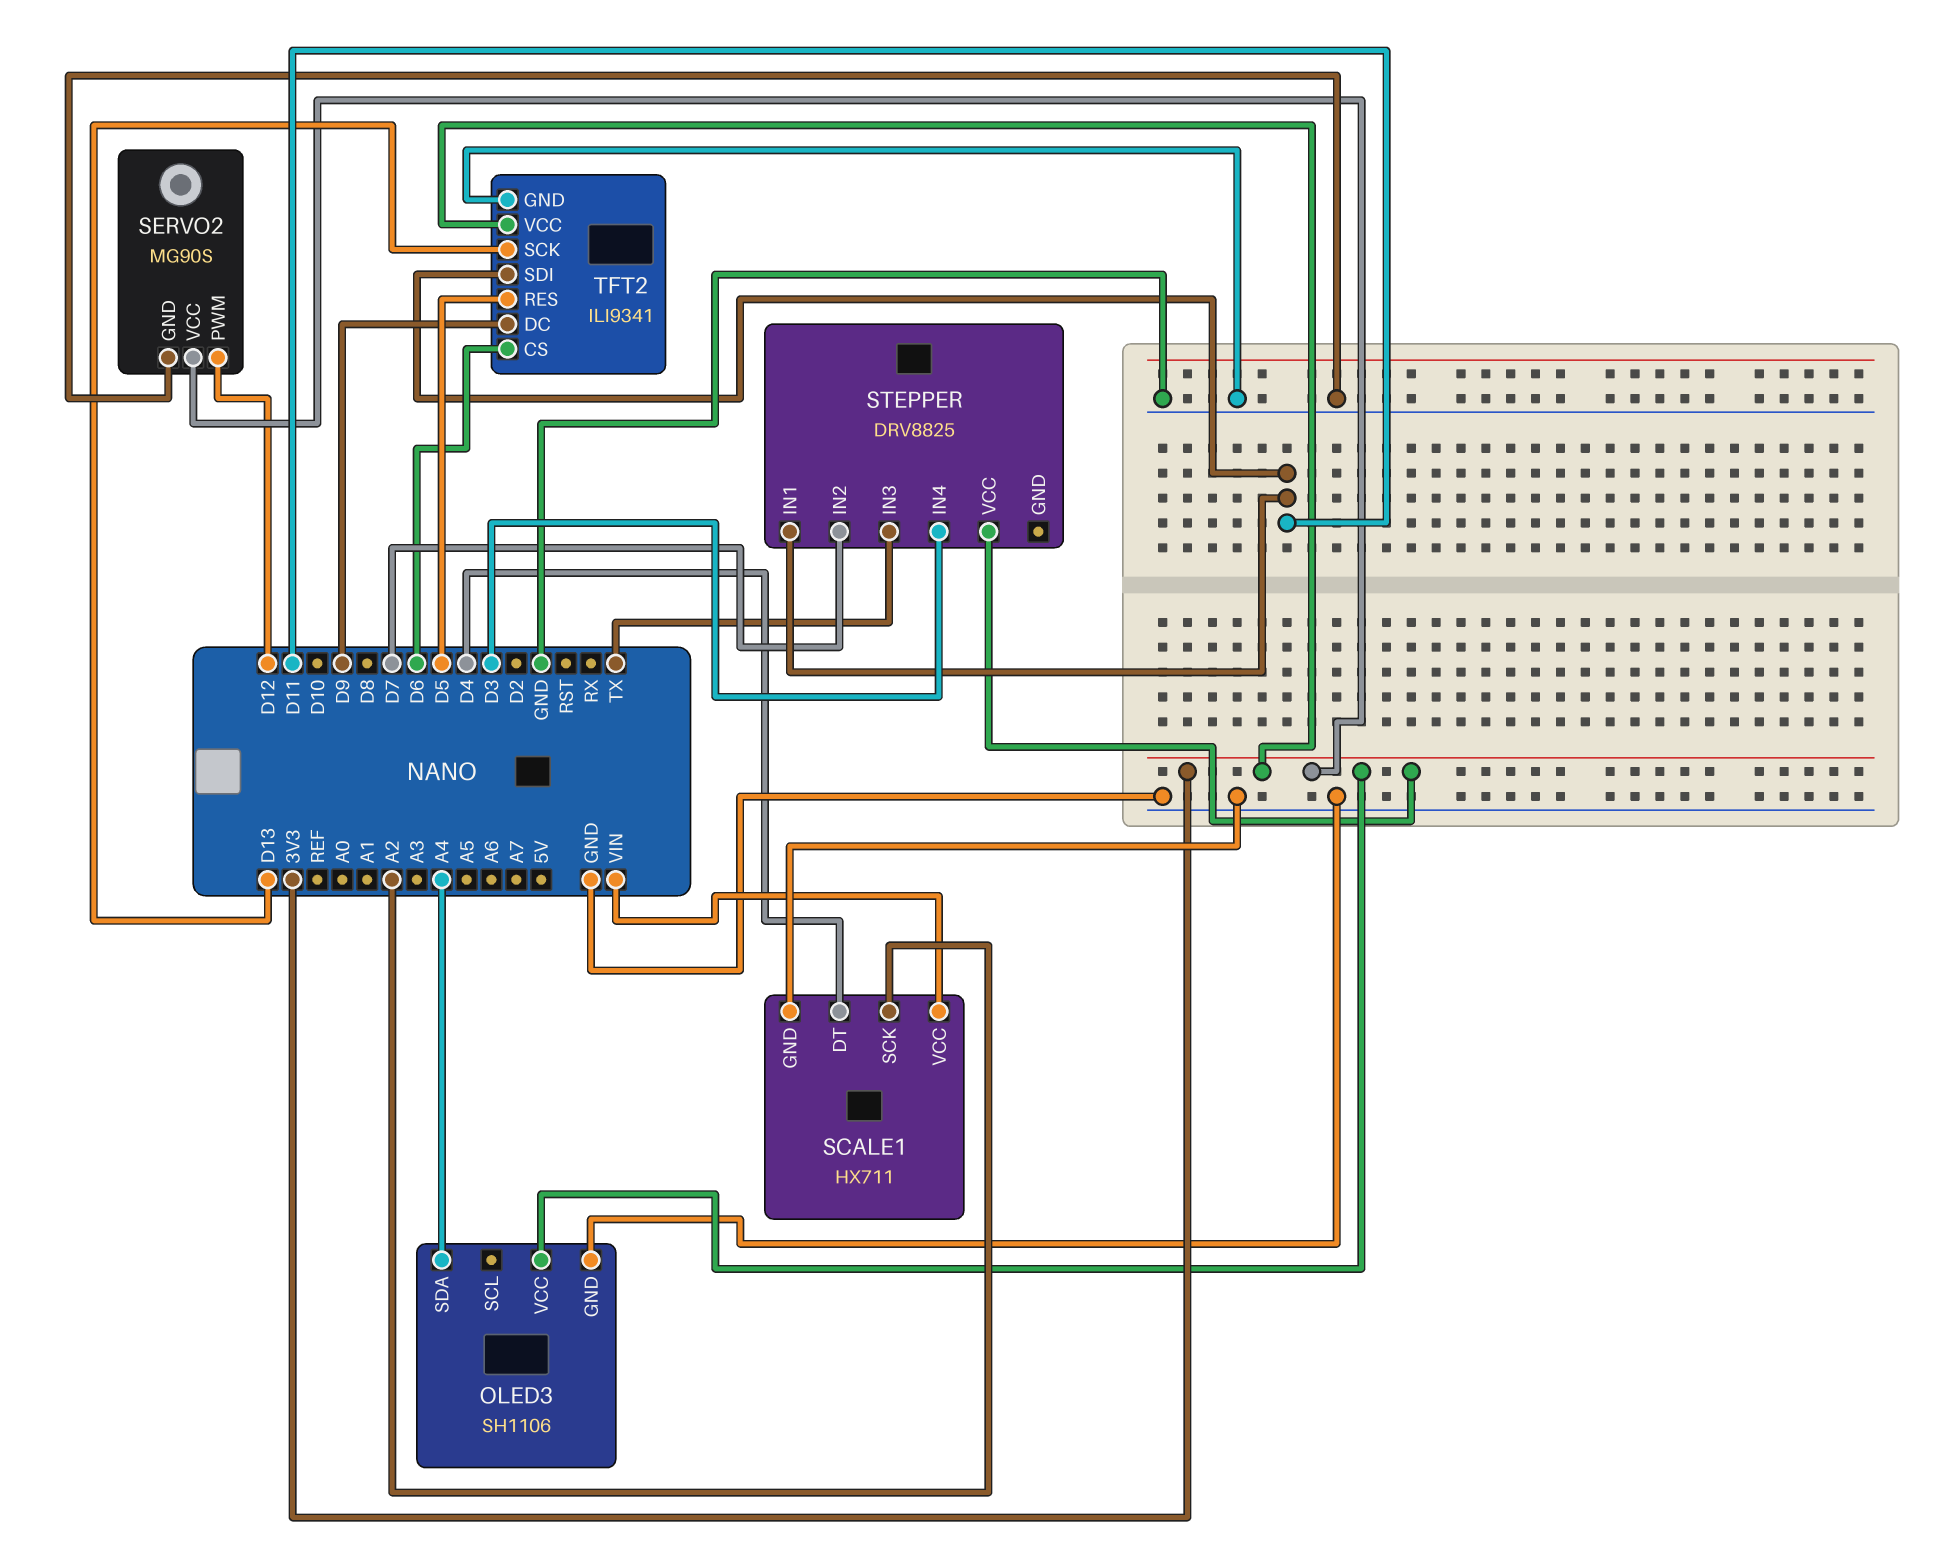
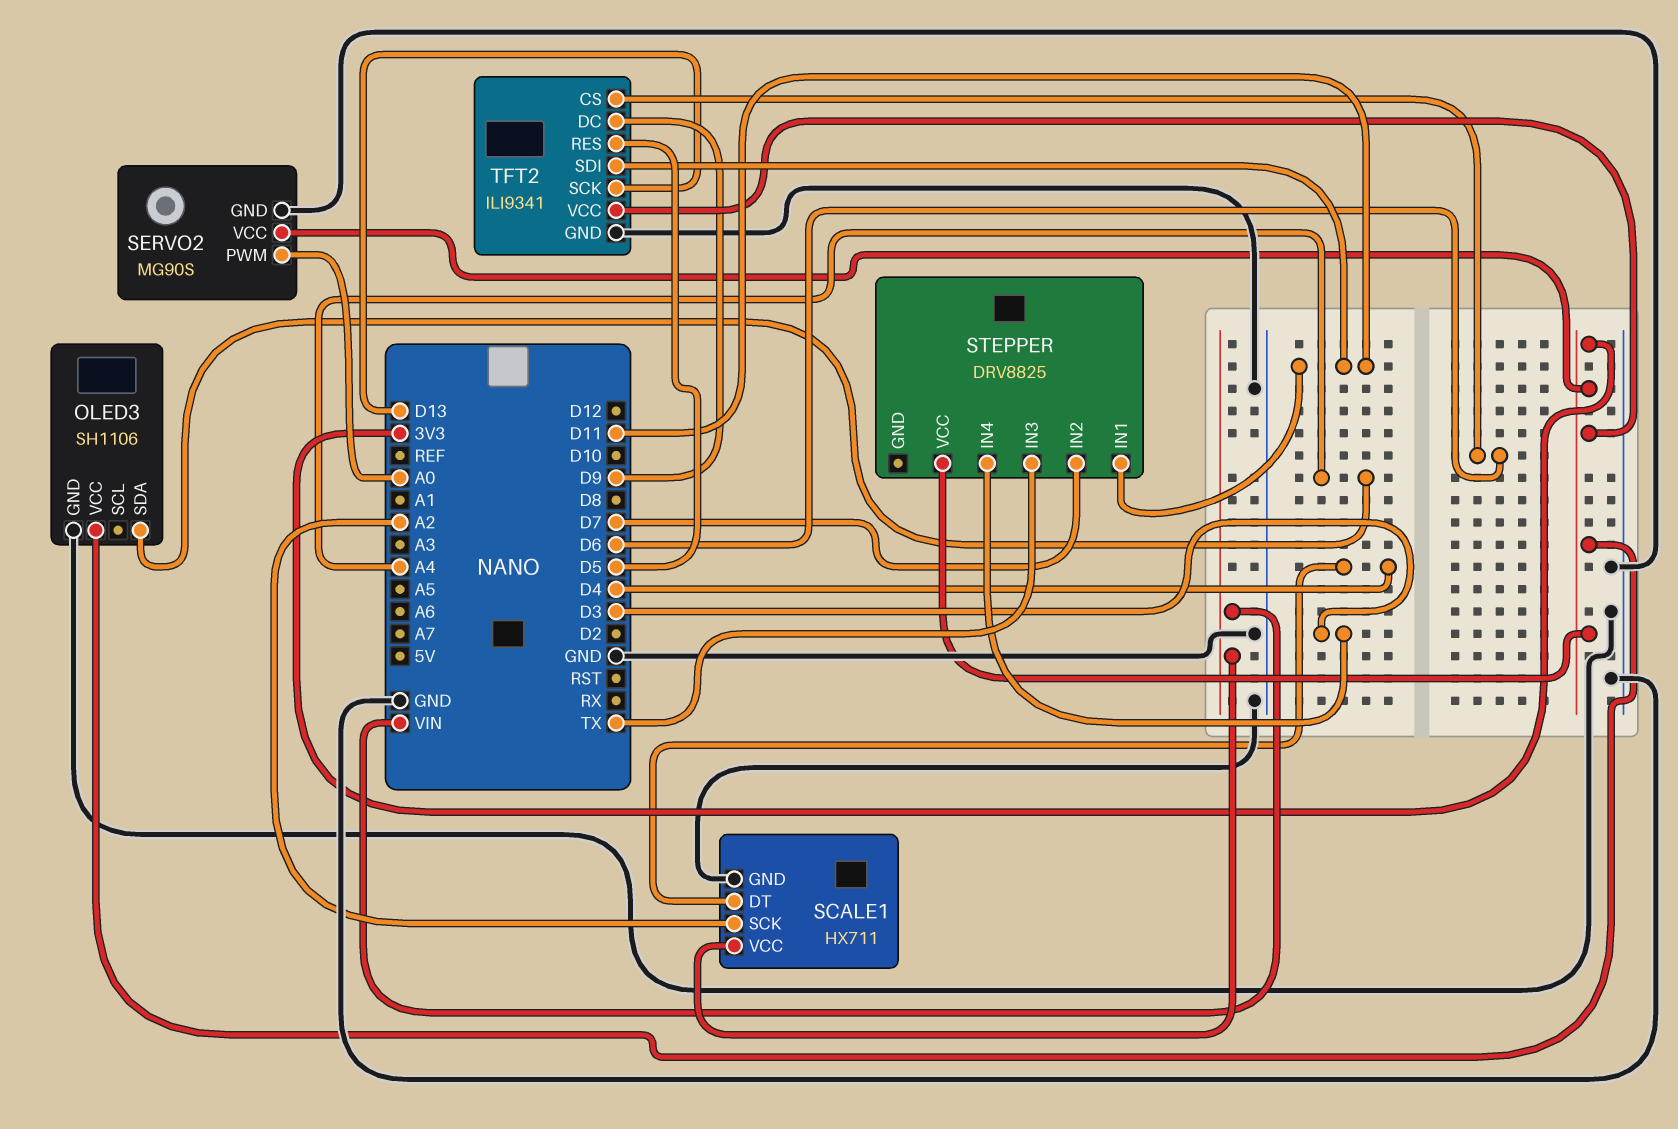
SERVO2 pin PWM: D12 -> A0

